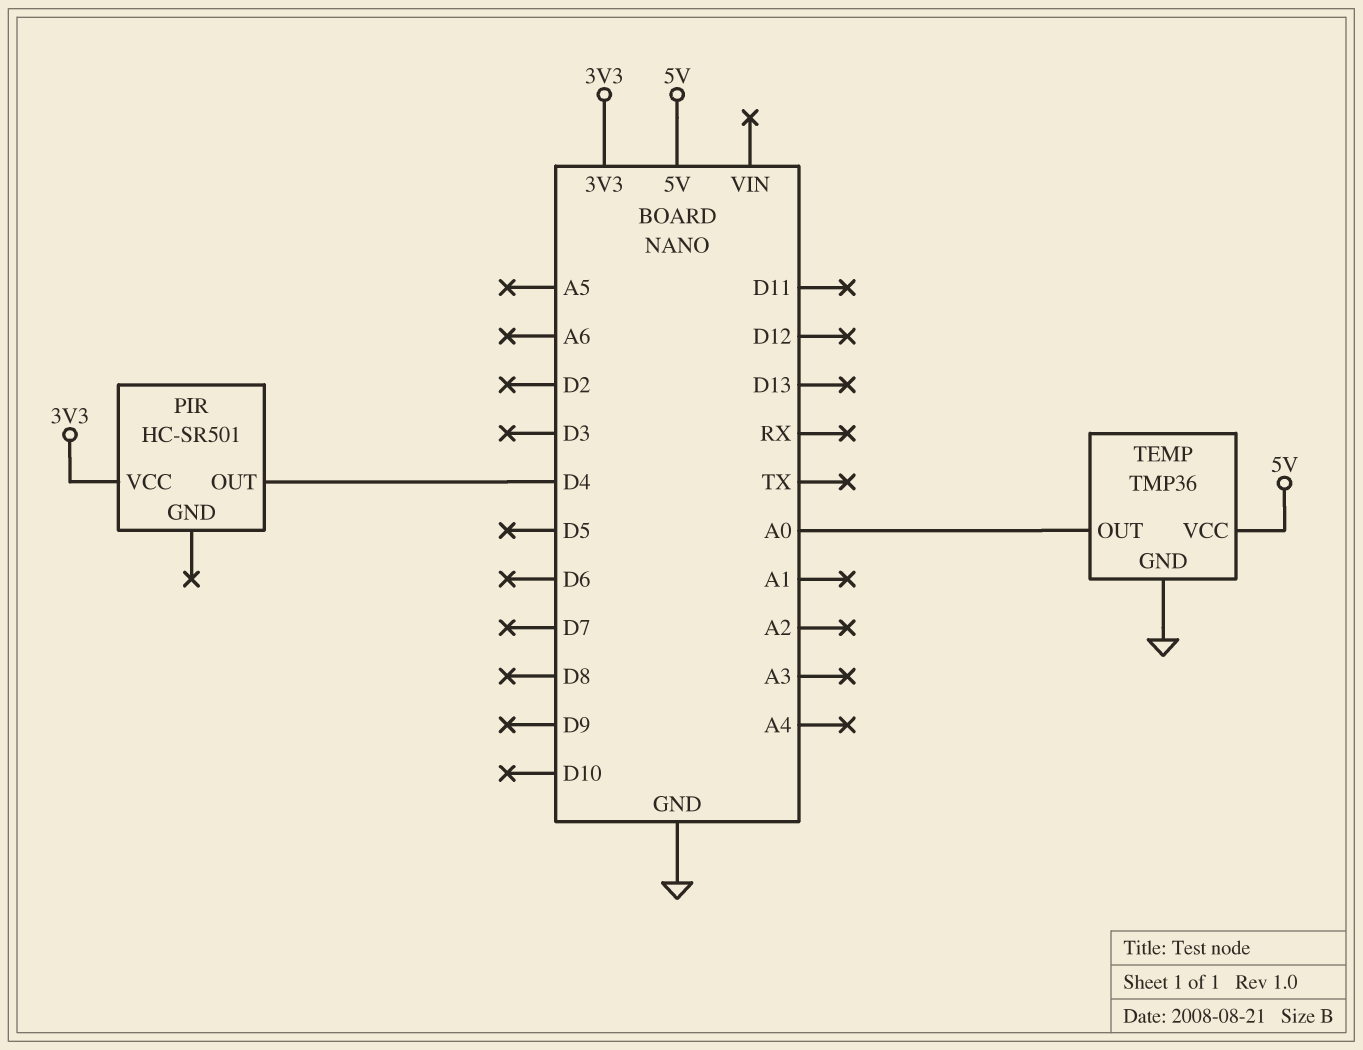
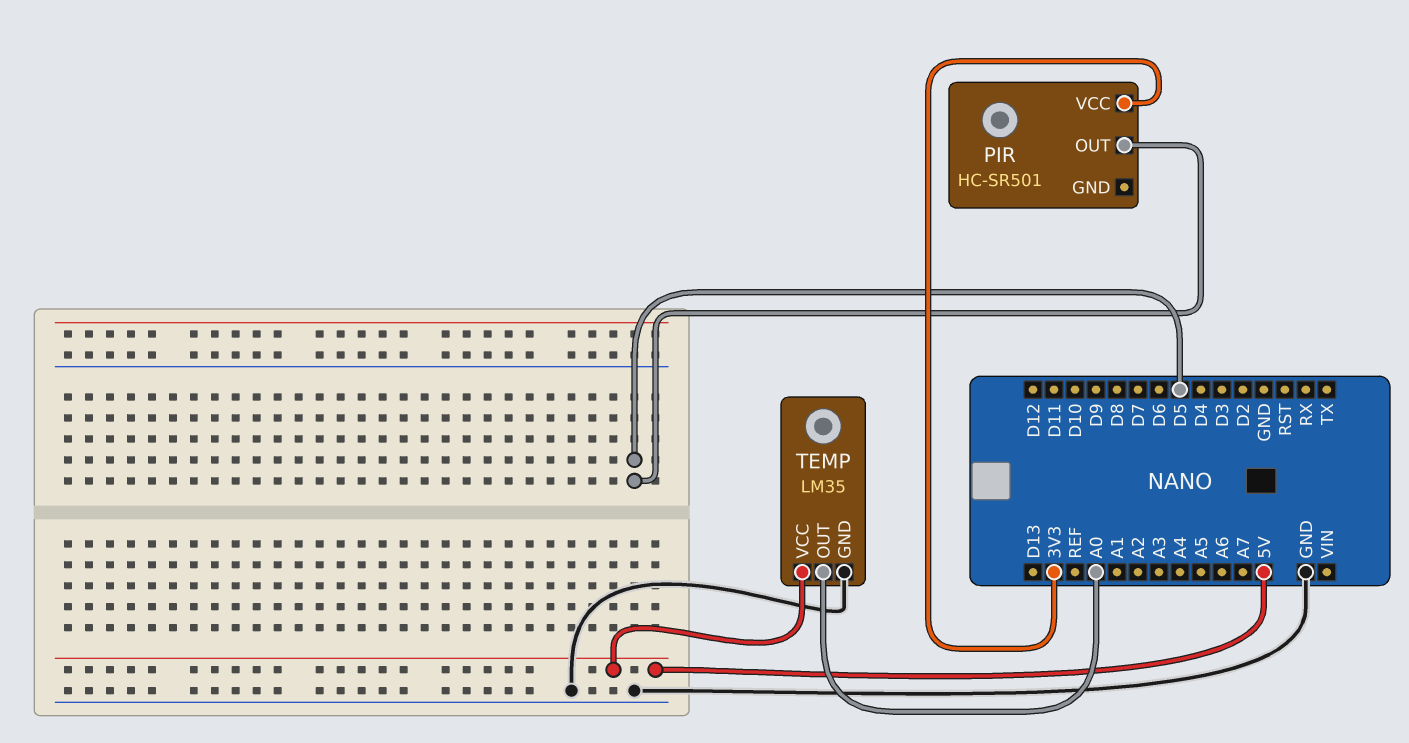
PIR pin OUT: D4 -> D5
TEMP: TMP36 -> LM35

